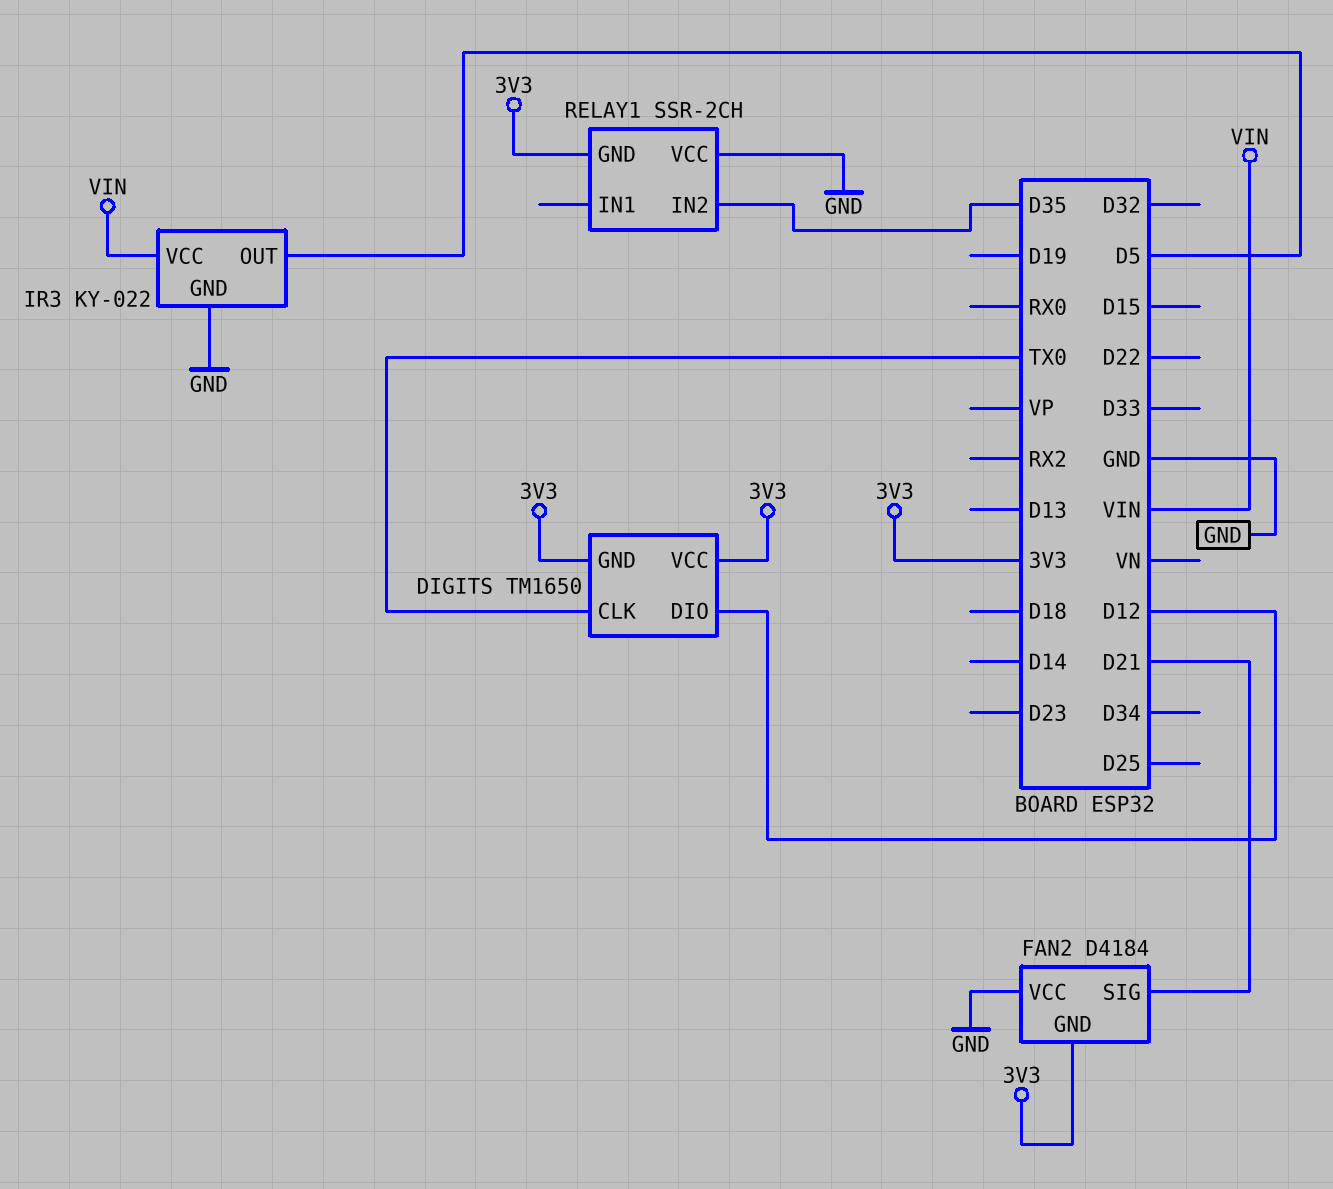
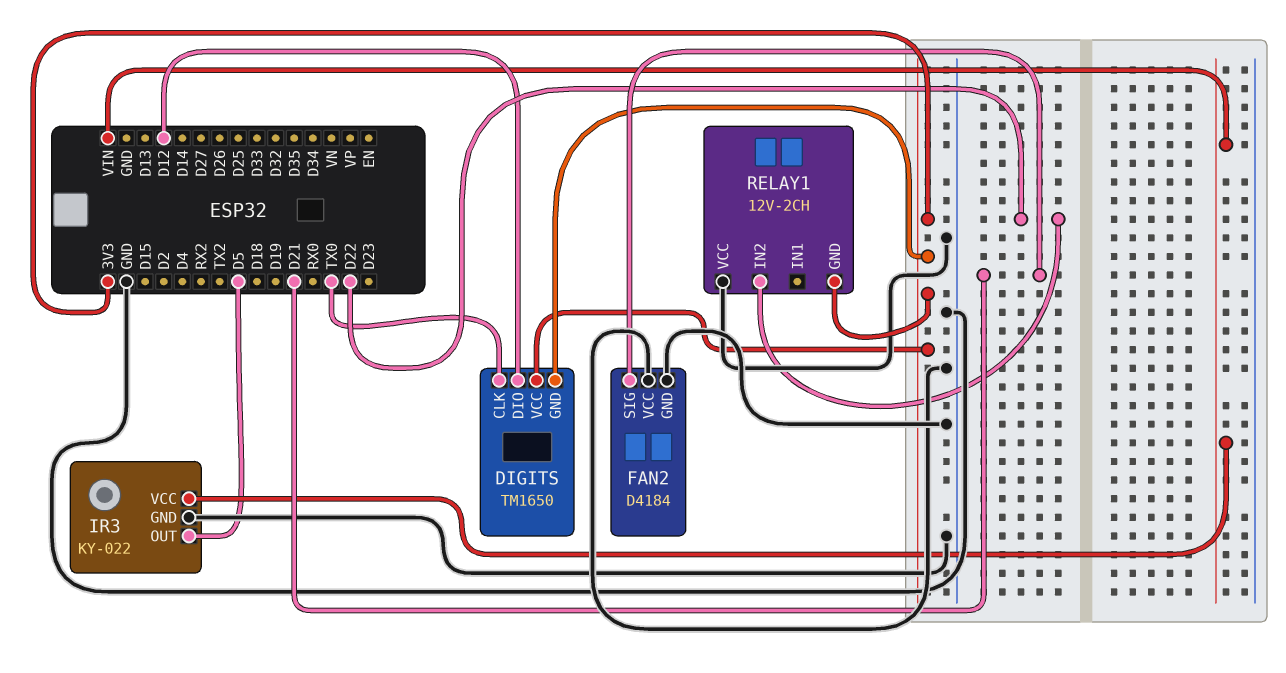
FAN2 pin GND: 3V3 -> GND
RELAY1: SSR-2CH -> 12V-2CH
RELAY1 pin IN2: D35 -> D22

